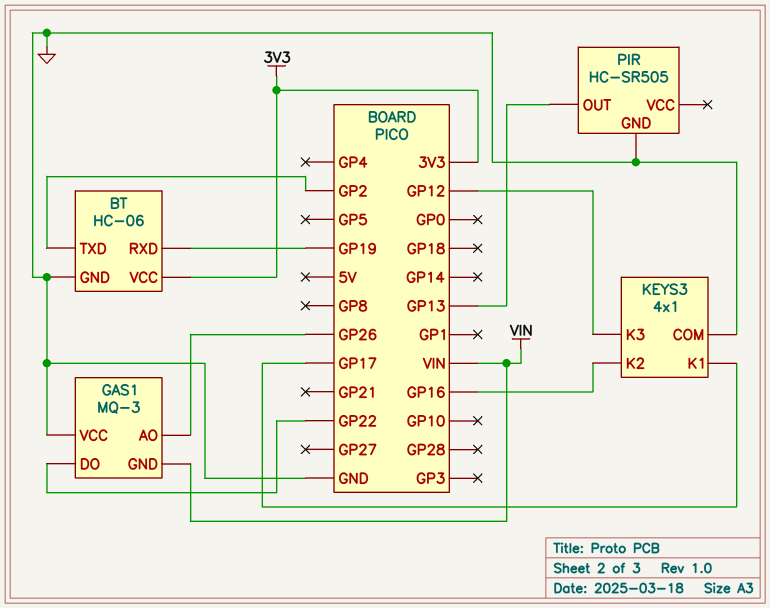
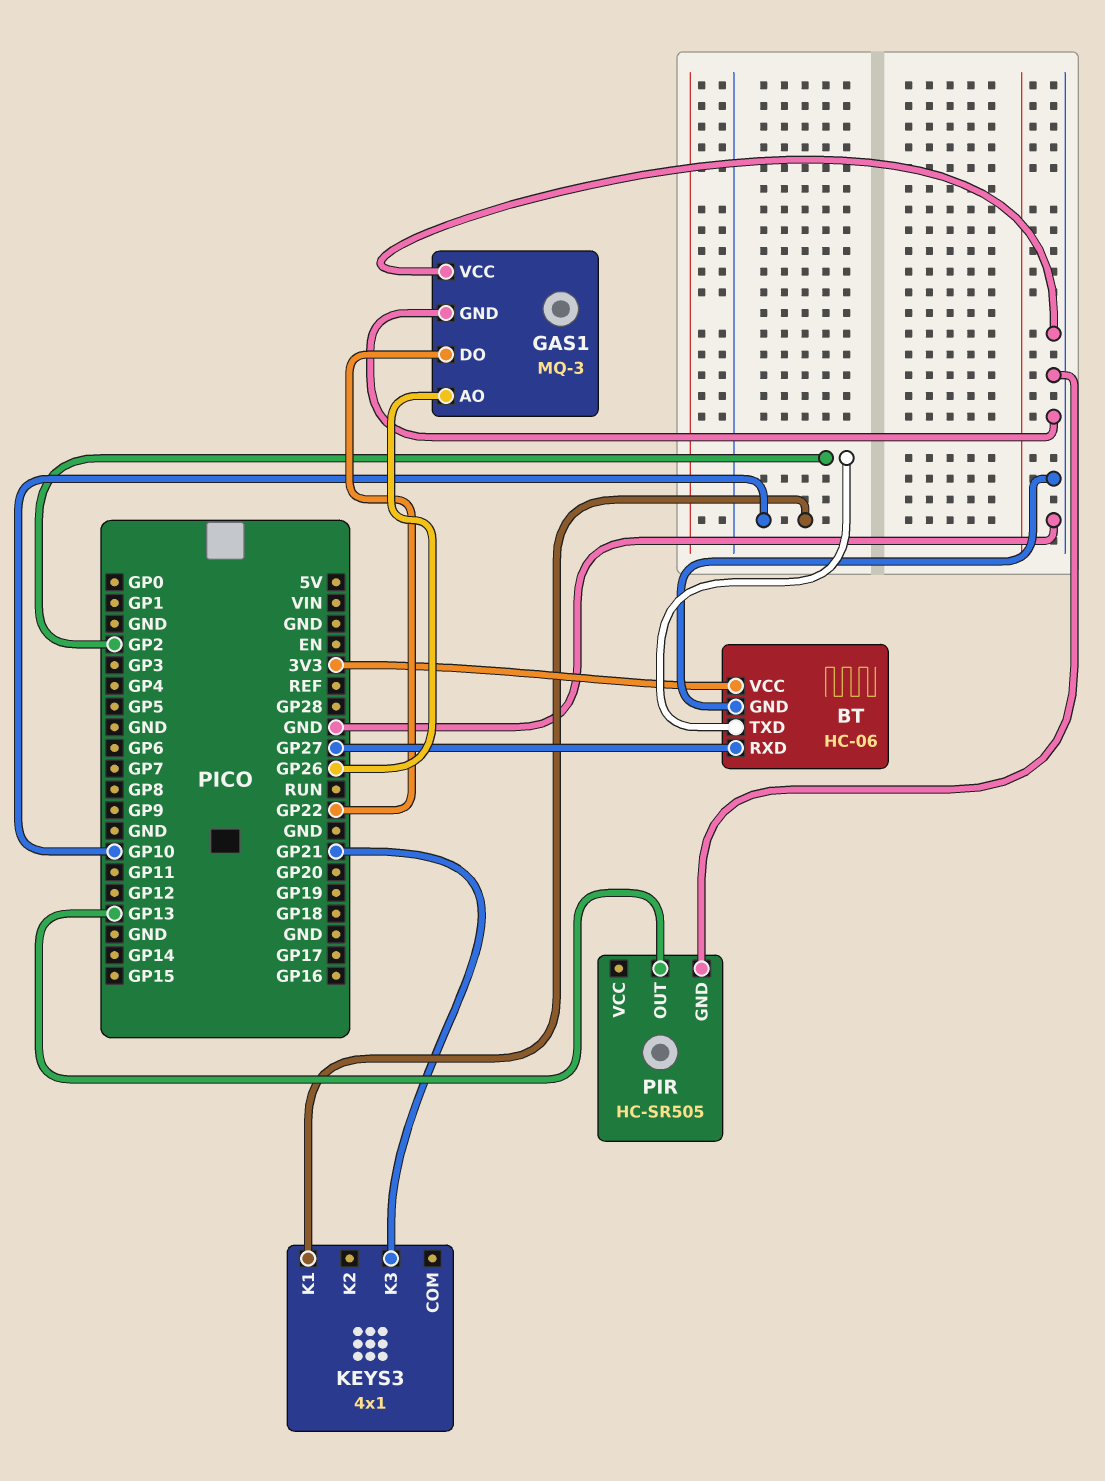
BT pin RXD: GP19 -> GP27
GAS1 pin GND: VIN -> GND
KEYS3 pin COM: GND -> none
KEYS3 pin K1: GP17 -> GP10
KEYS3 pin K2: GP16 -> none
KEYS3 pin K3: GP12 -> GP21

